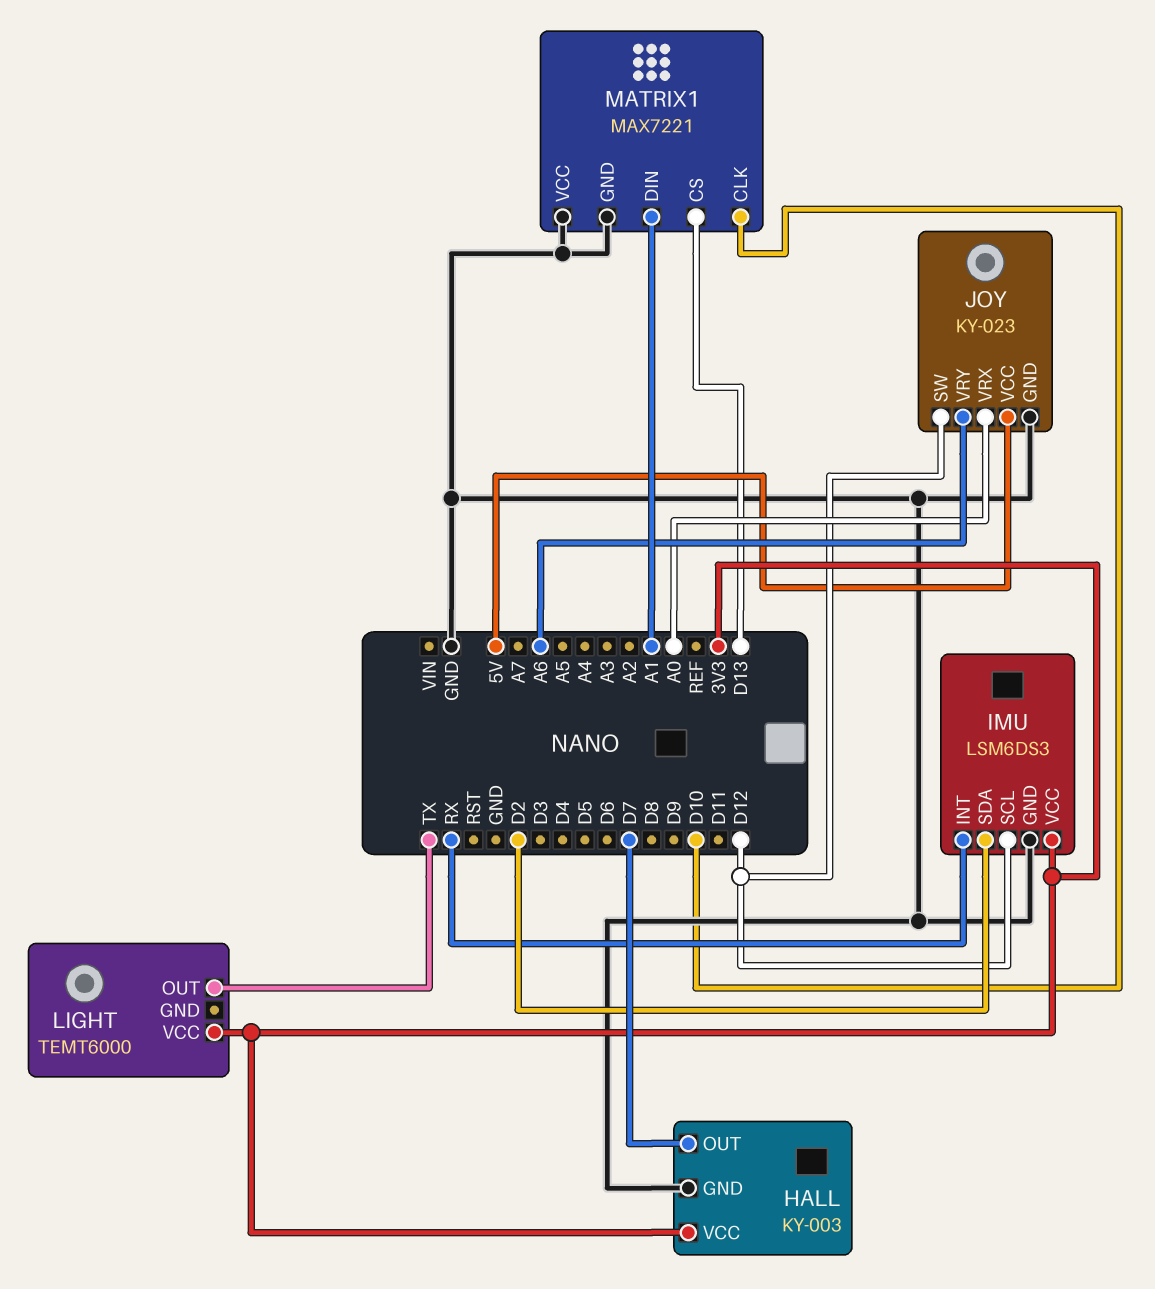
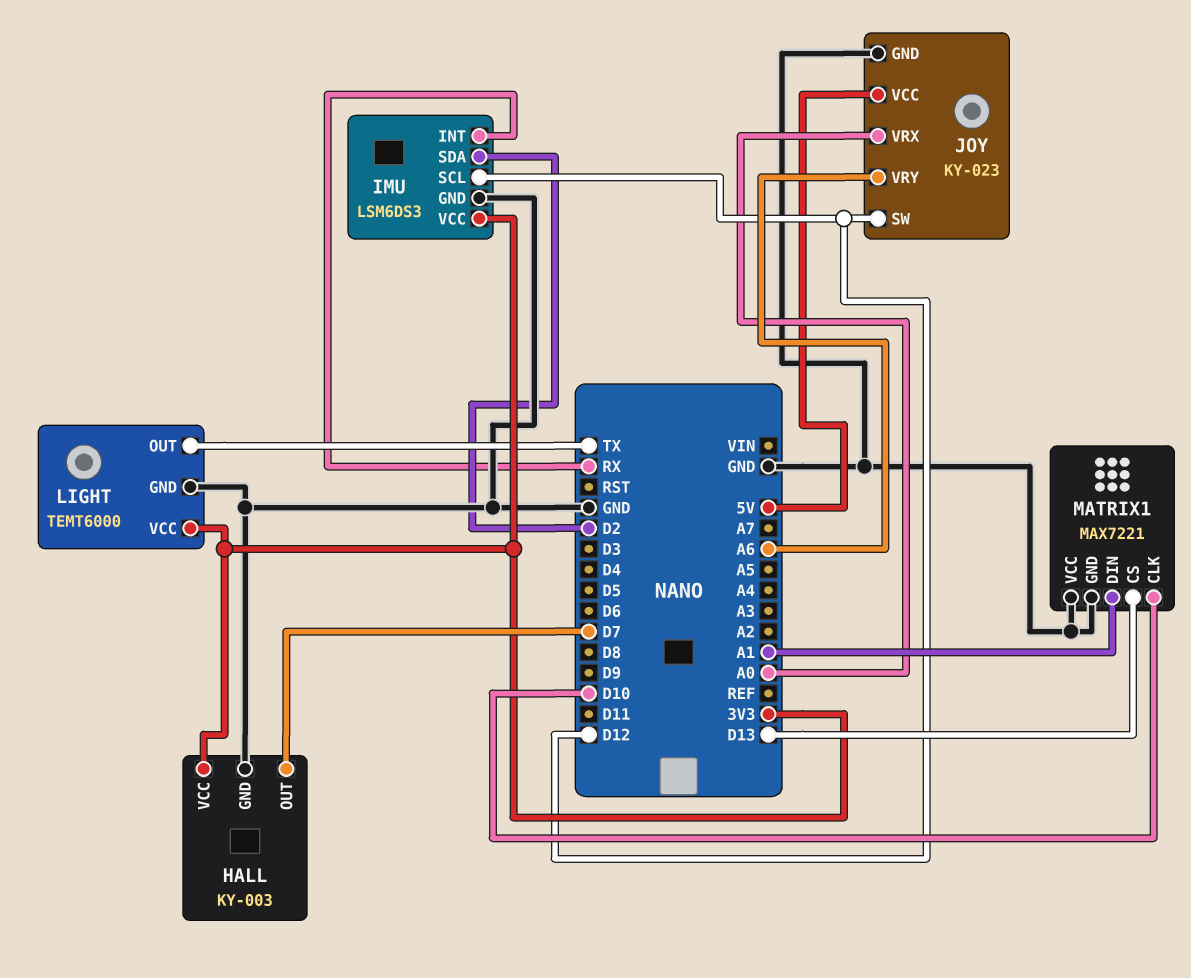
LIGHT pin GND: none -> GND

